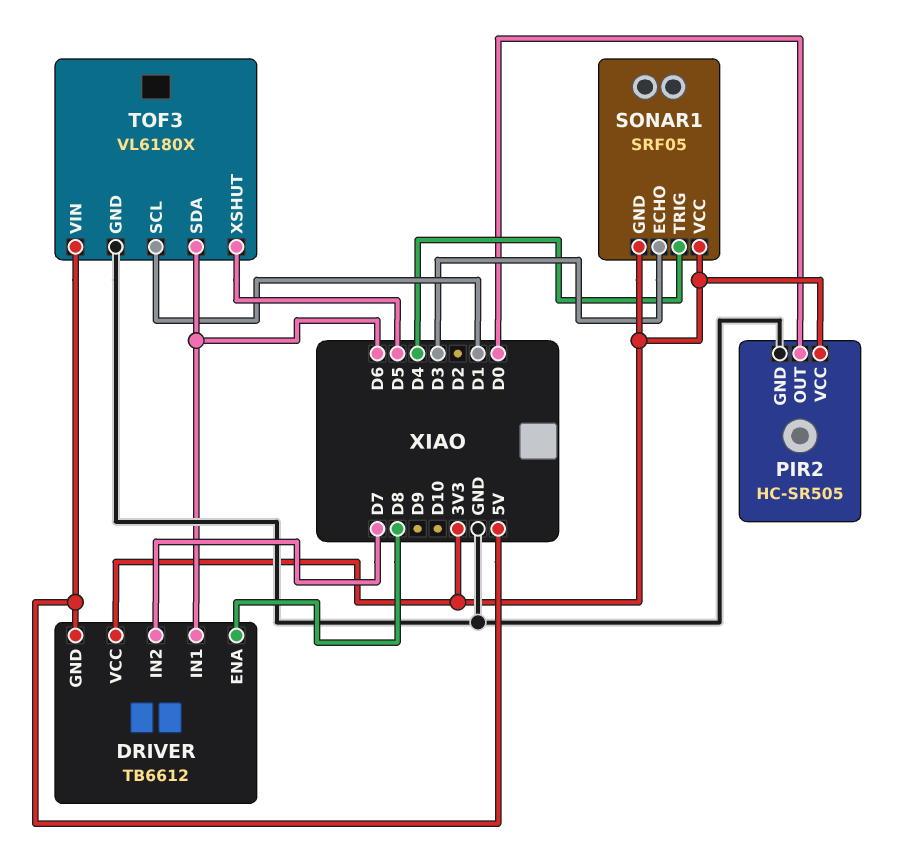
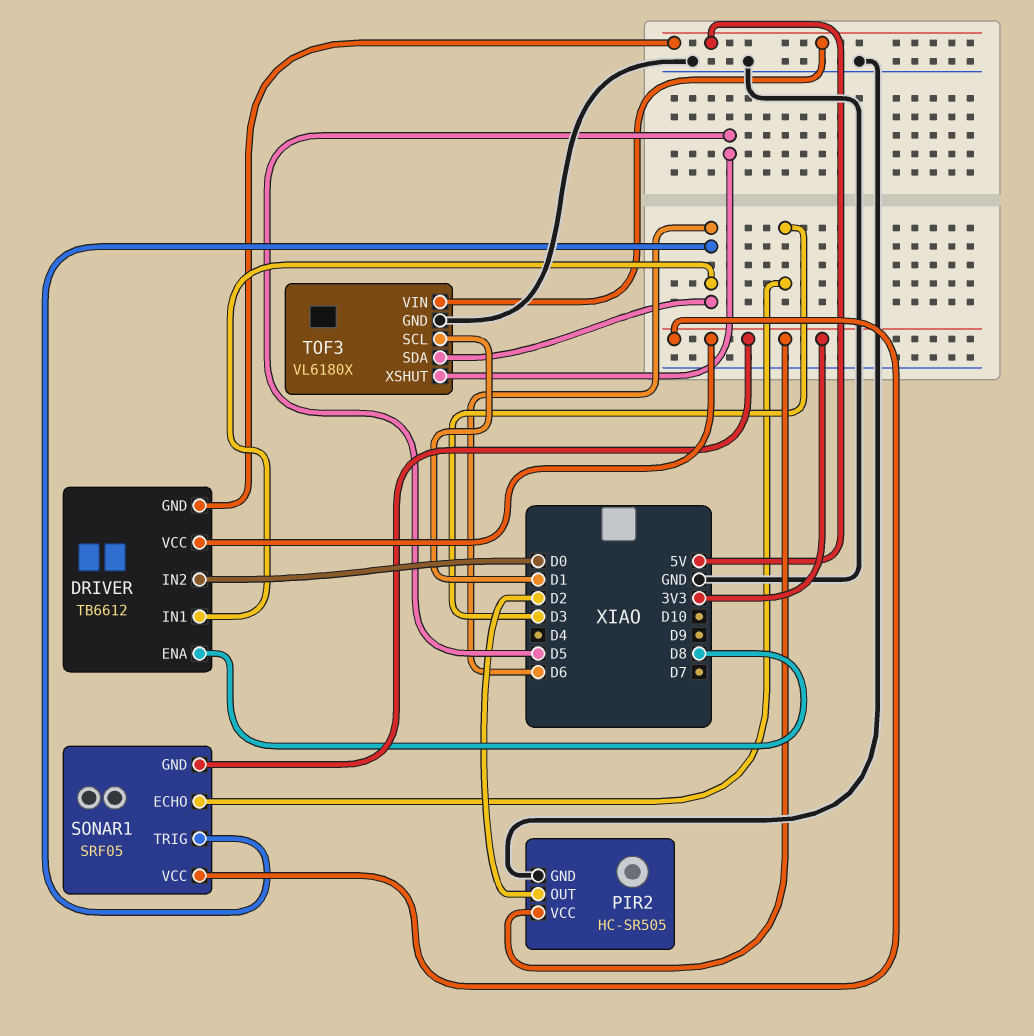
DRIVER pin IN2: D7 -> D0
PIR2 pin OUT: D0 -> D2
SONAR1 pin TRIG: D4 -> D6

